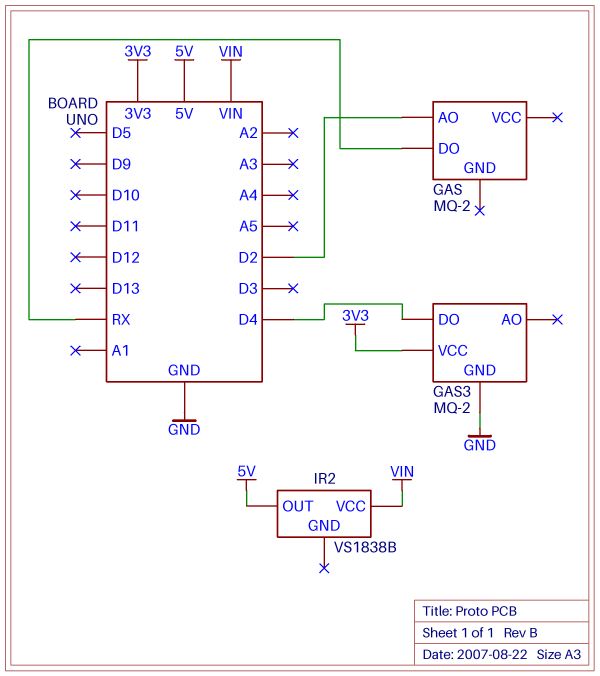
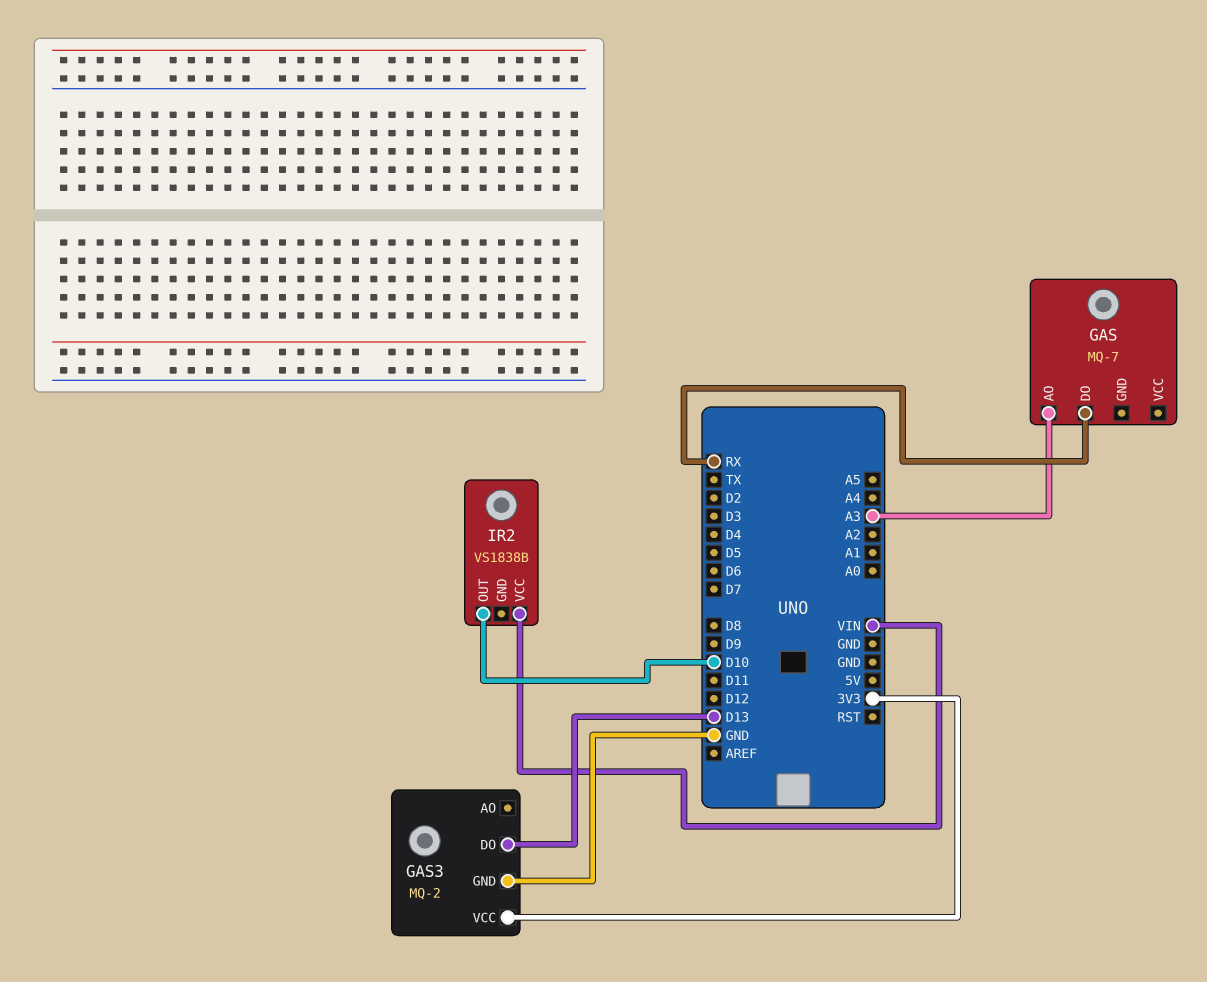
GAS: MQ-2 -> MQ-7
GAS pin AO: D2 -> A3
GAS3 pin DO: D4 -> D13
IR2 pin OUT: 5V -> D10

